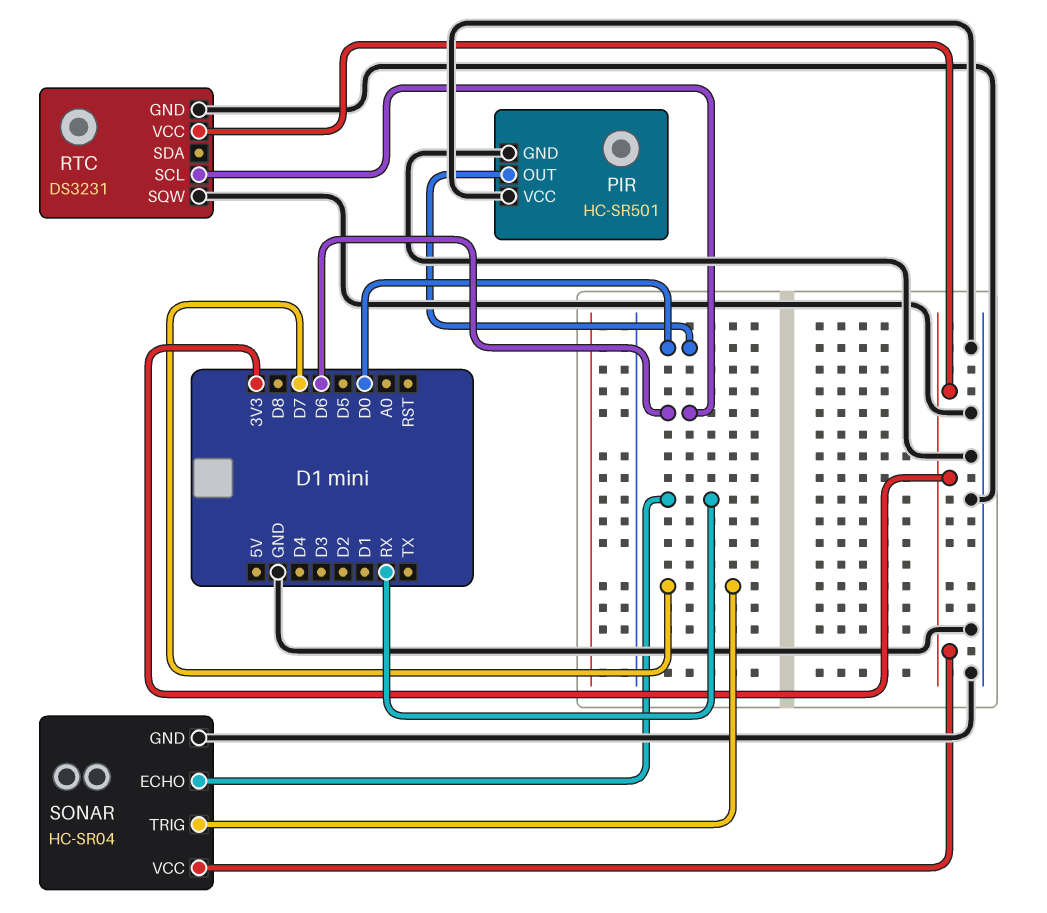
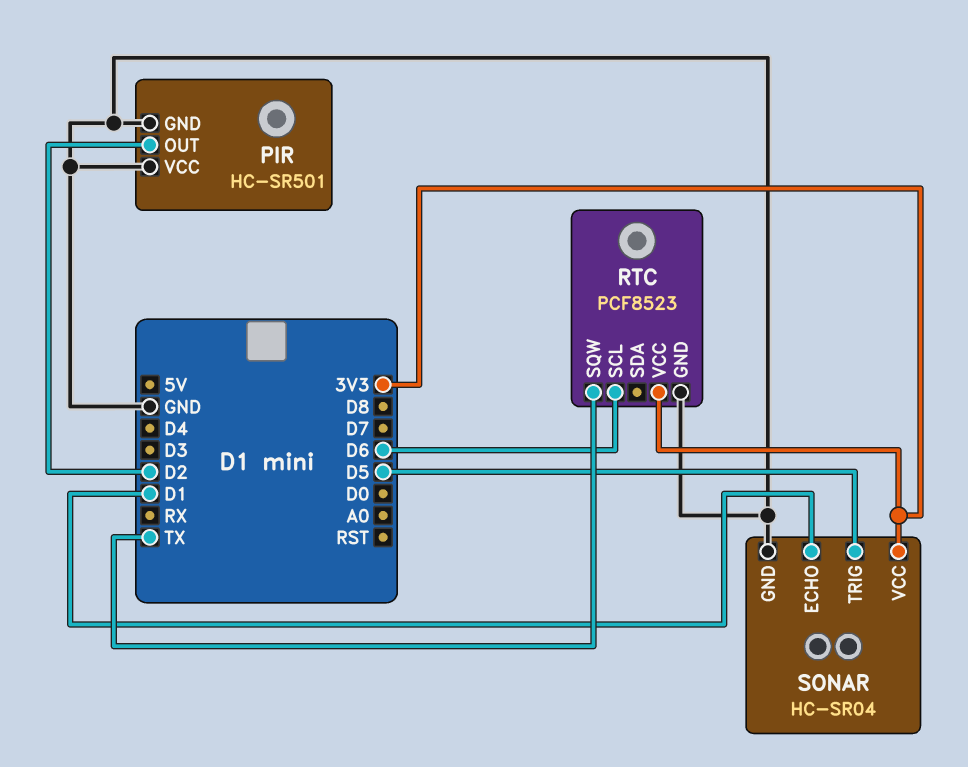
PIR pin OUT: D0 -> D2
RTC: DS3231 -> PCF8523
RTC pin SQW: GND -> TX
SONAR pin ECHO: RX -> D1
SONAR pin TRIG: D7 -> D5

